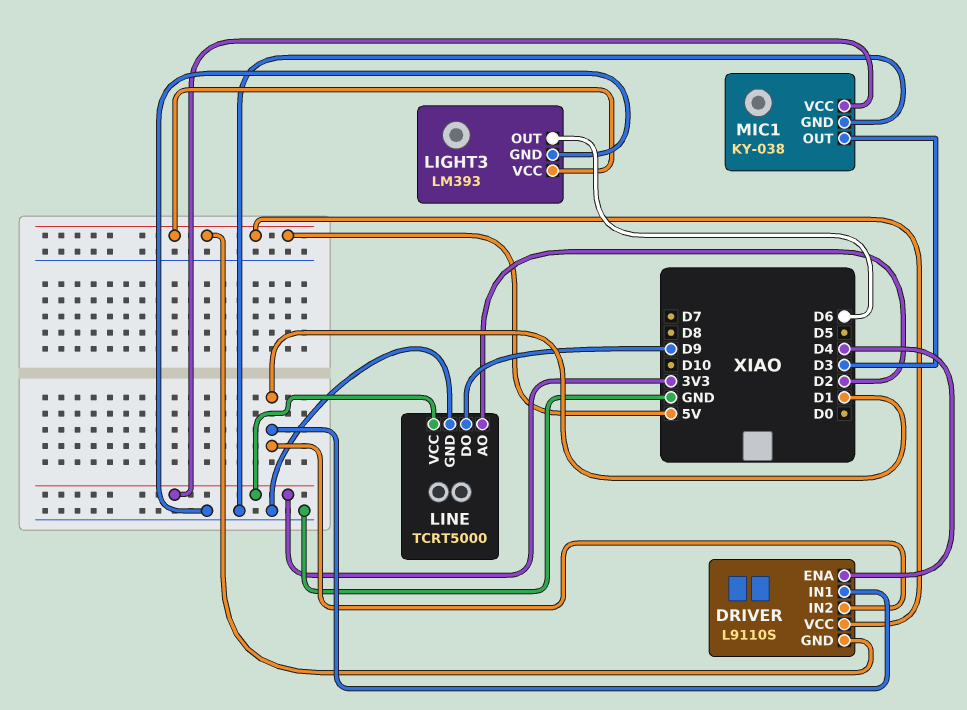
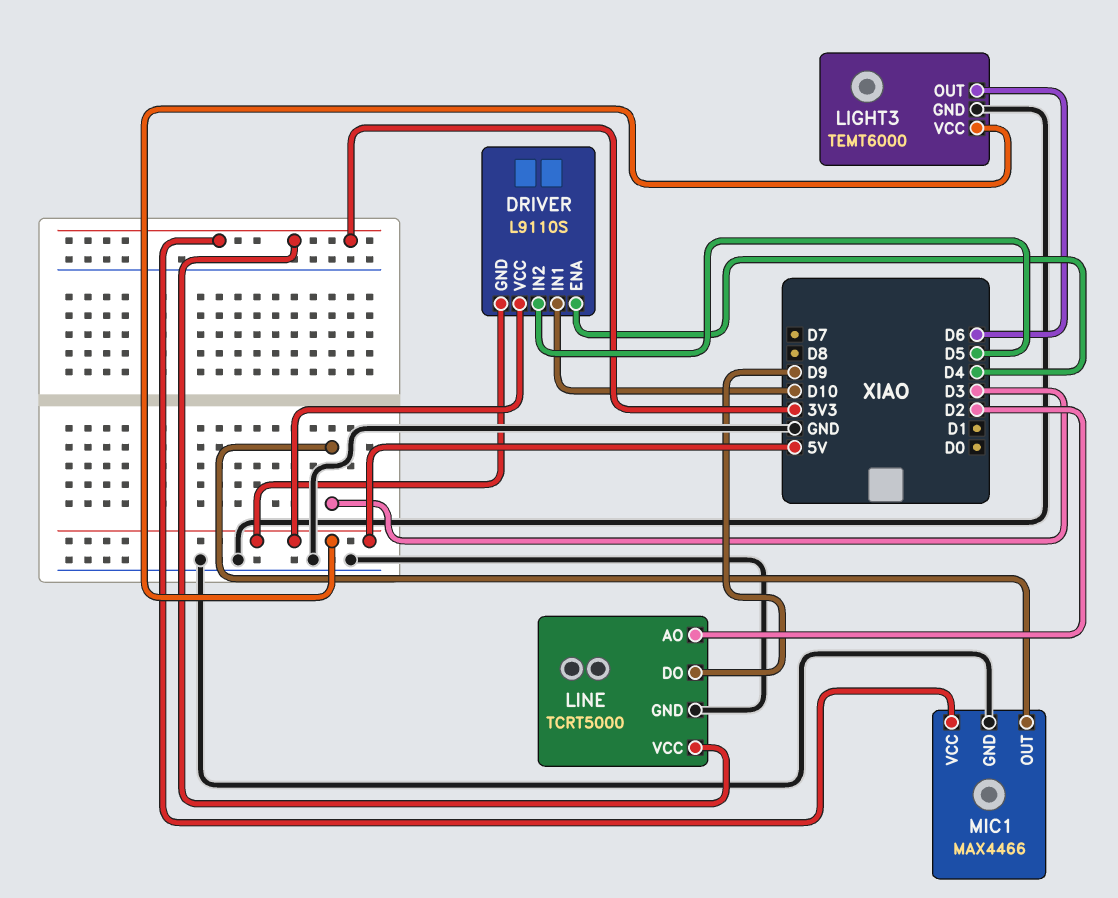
DRIVER pin IN1: D1 -> D10
DRIVER pin IN2: D1 -> D5
LIGHT3: LM393 -> TEMT6000
MIC1: KY-038 -> MAX4466

